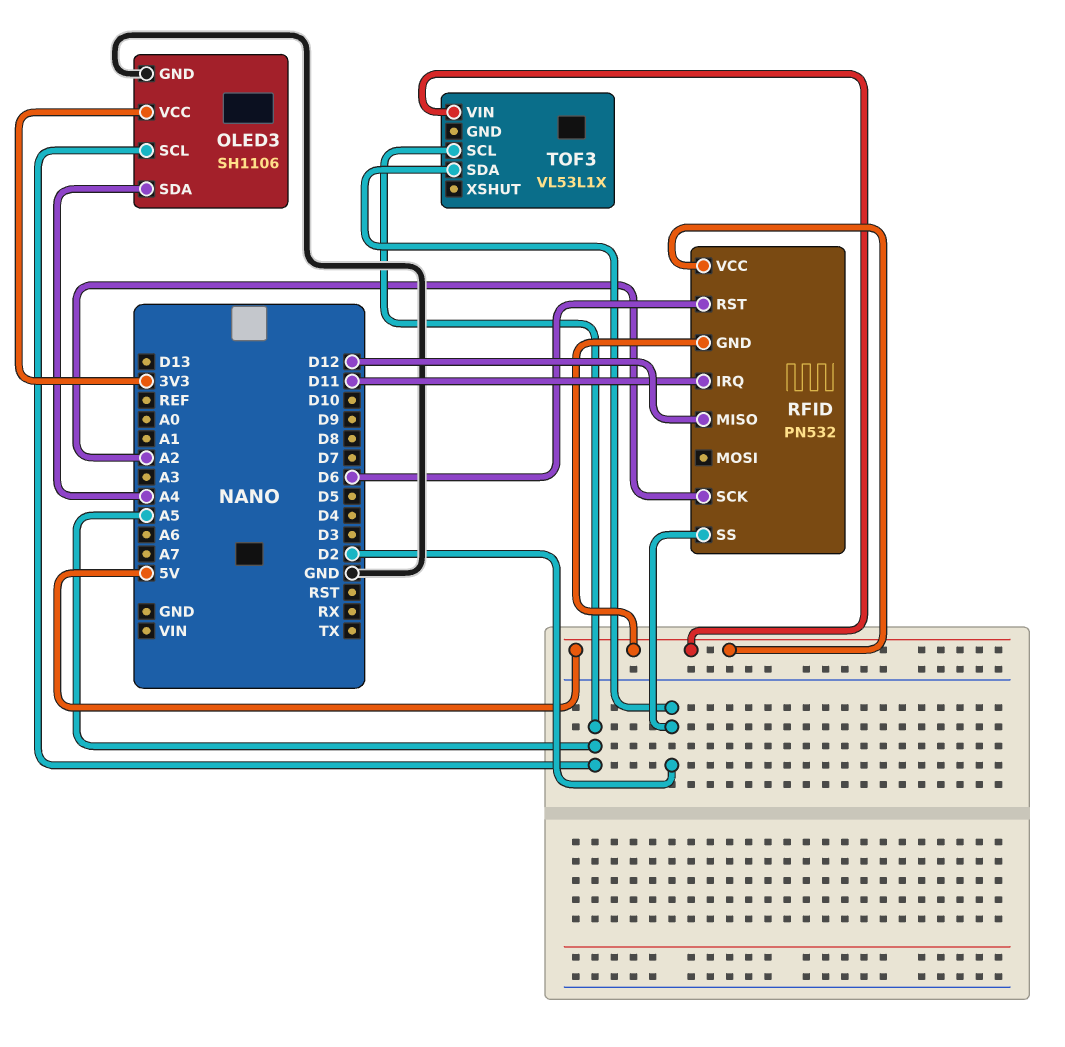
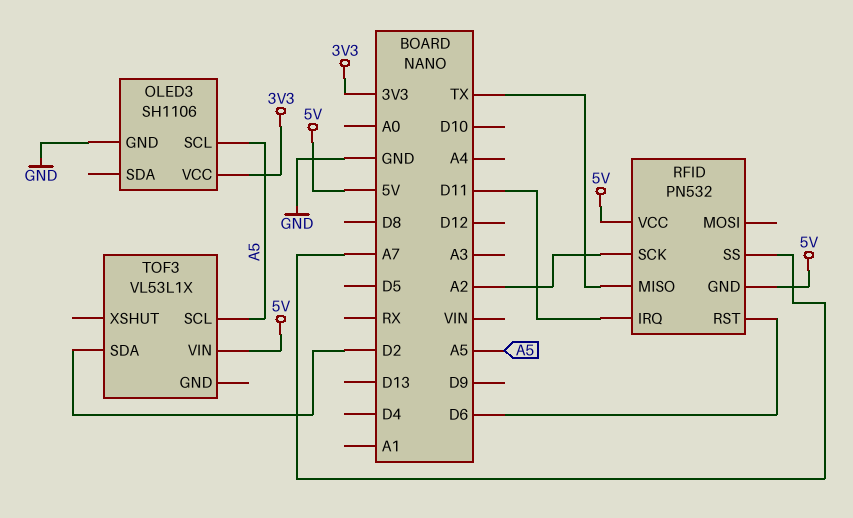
OLED3 pin SDA: A4 -> none
RFID pin MISO: D12 -> TX
RFID pin SS: D2 -> A7

